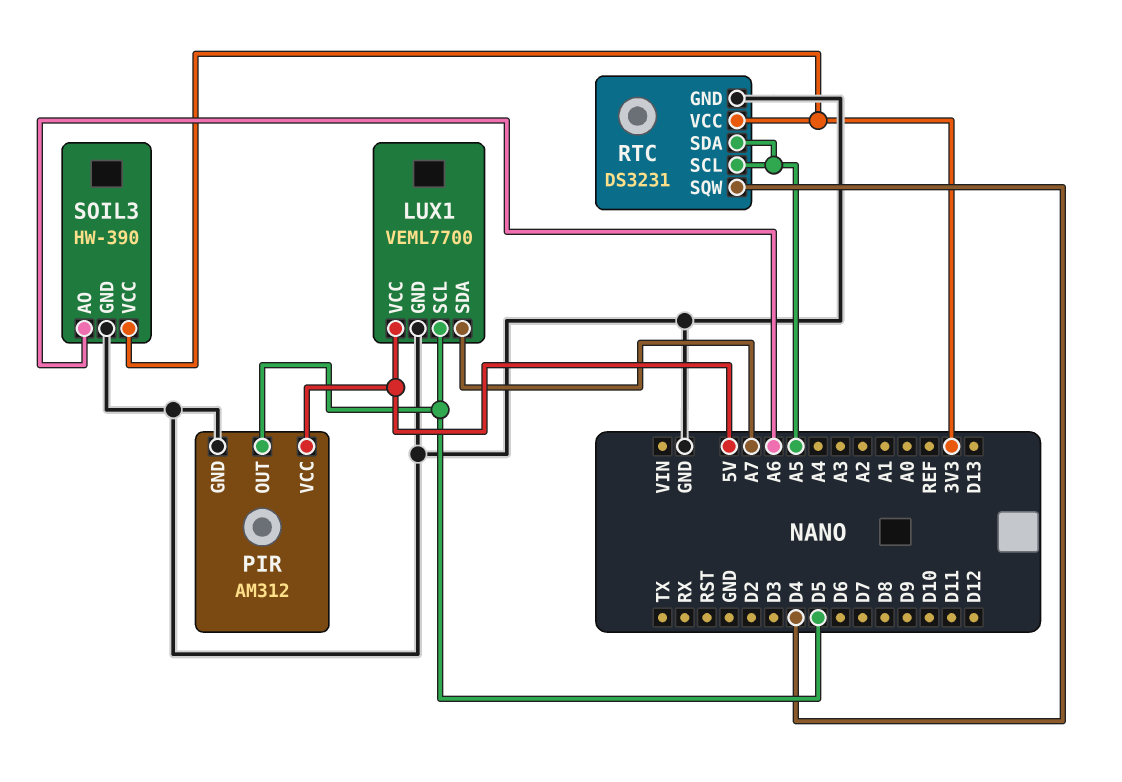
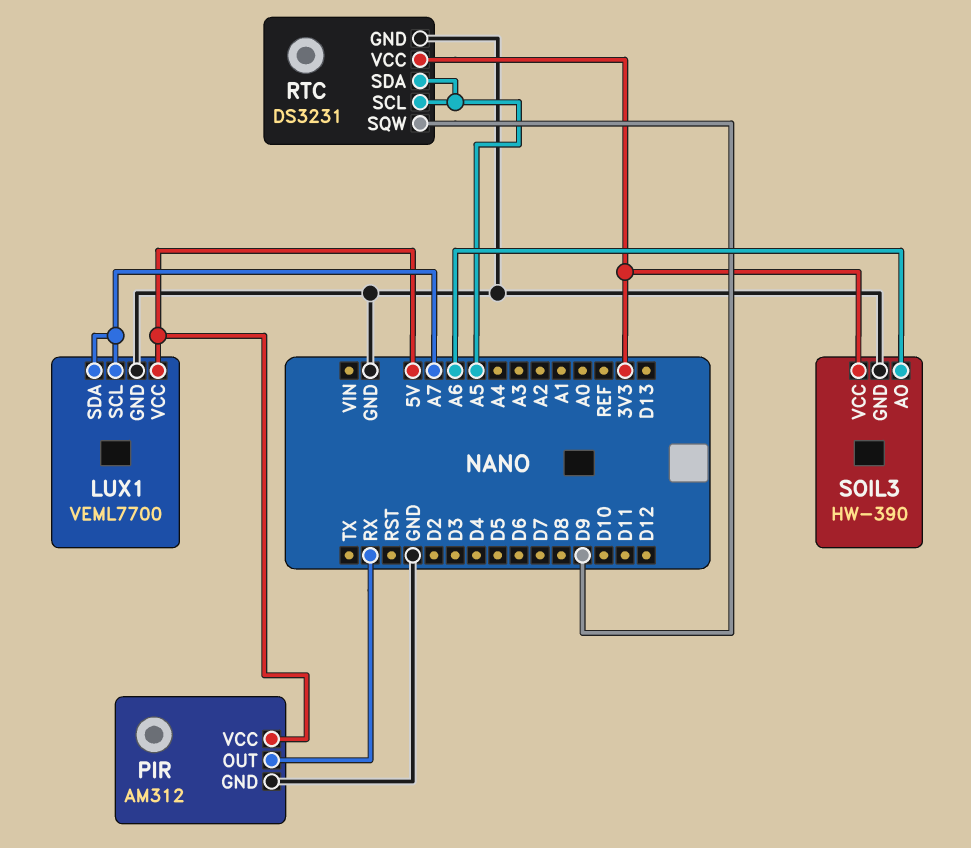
LUX1 pin SCL: D5 -> A7
PIR pin OUT: D5 -> RX
RTC pin SQW: D4 -> D9

